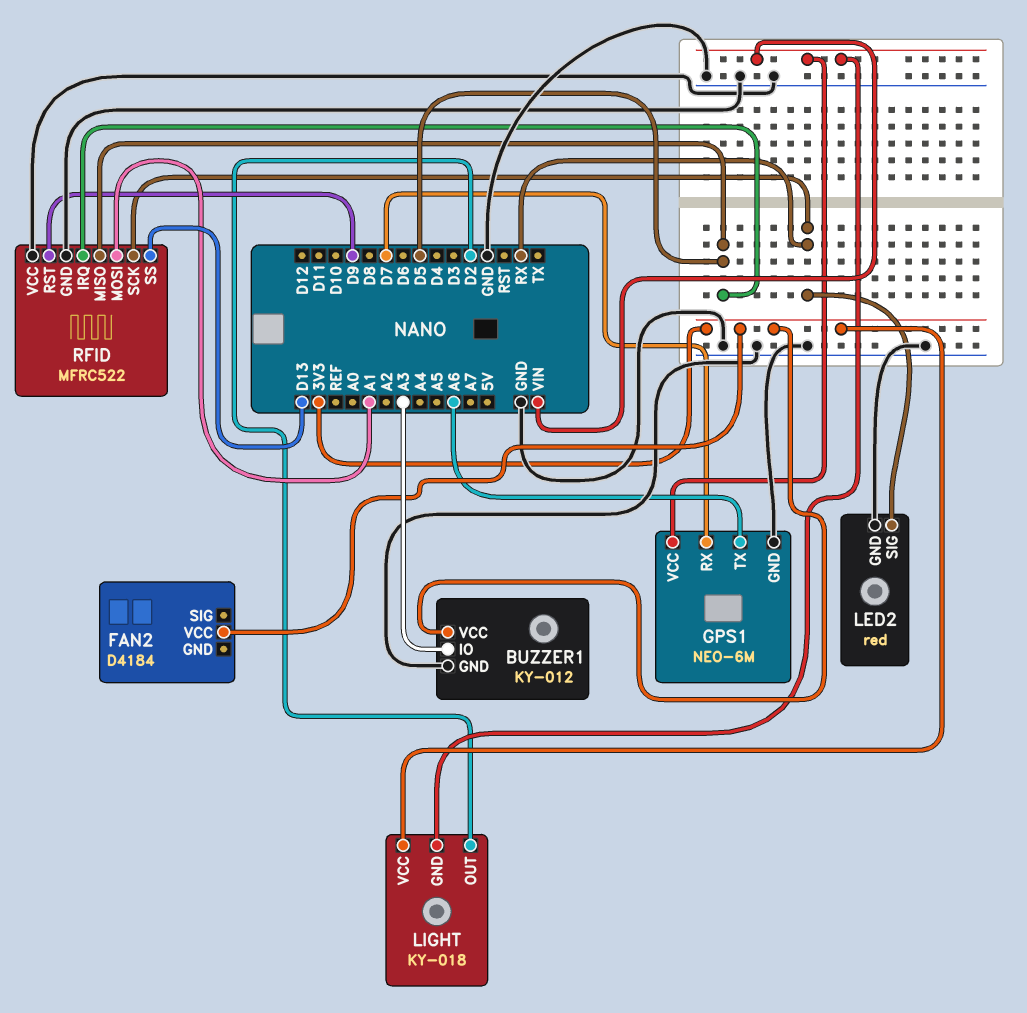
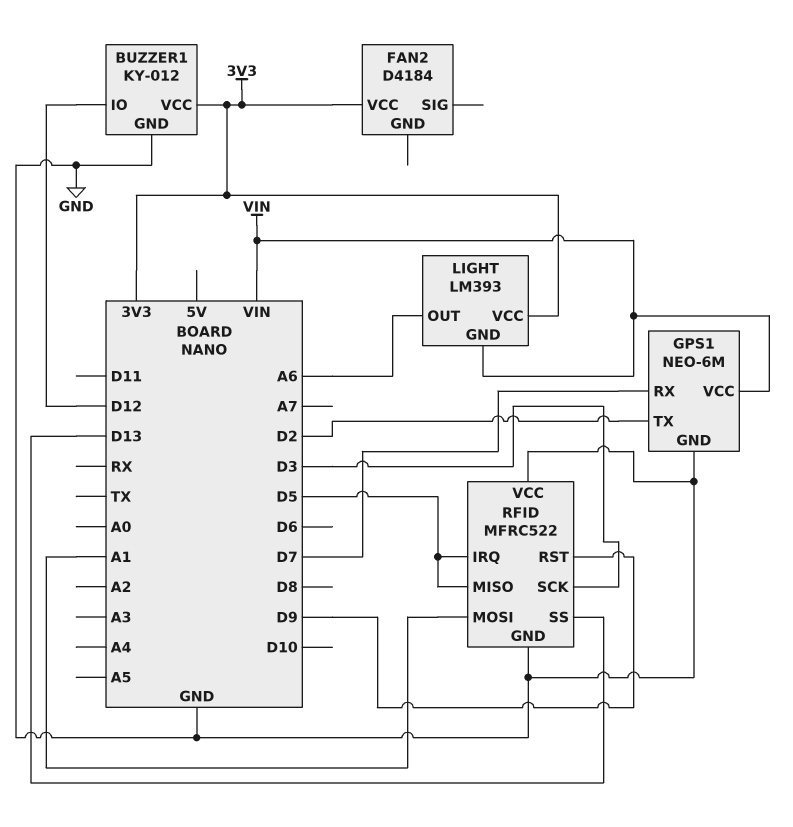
BUZZER1 pin IO: A3 -> D12
GPS1 pin TX: A6 -> D2
LED2: red -> none
LED2 pin GND: GND -> none
LED2 pin SIG: RX -> none
LIGHT: KY-018 -> LM393
LIGHT pin OUT: D2 -> A6
RFID pin SCK: RX -> D3

